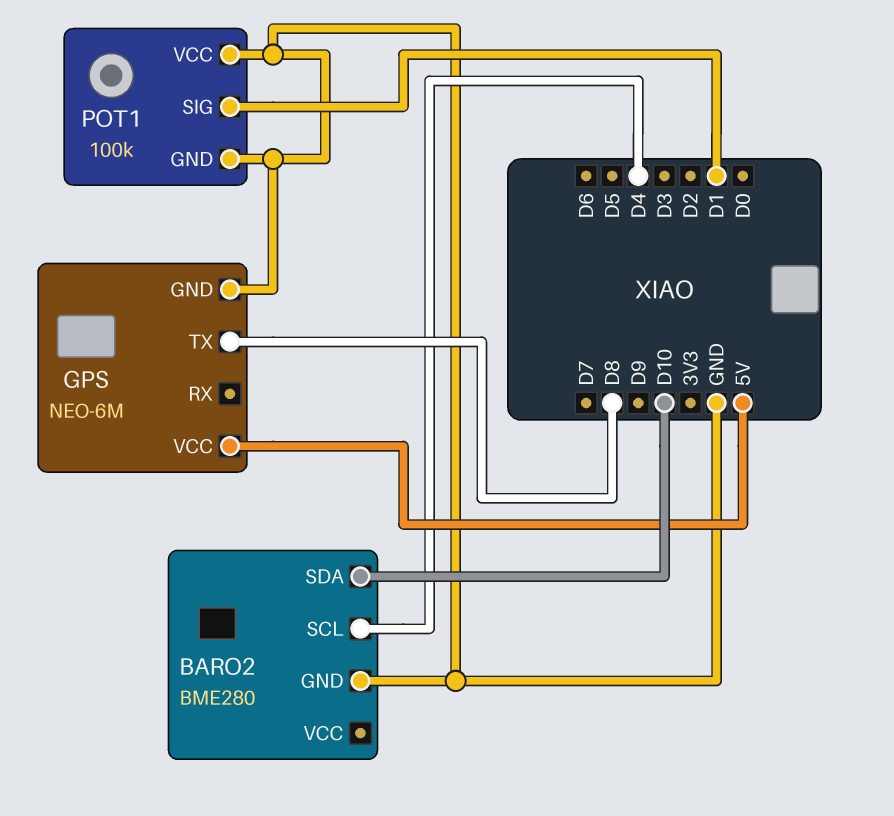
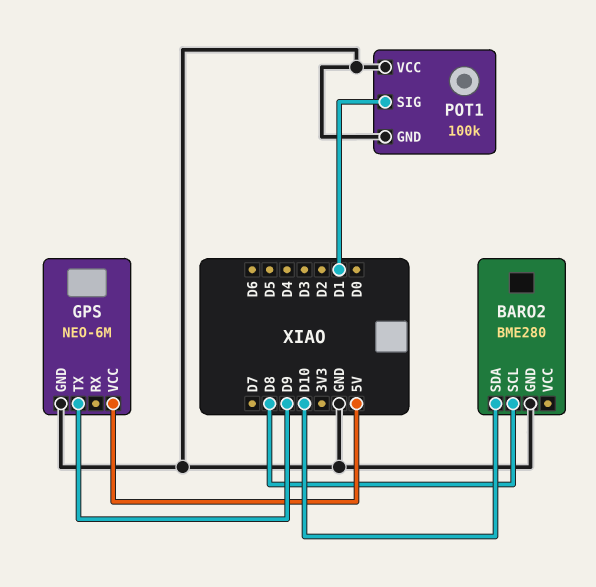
BARO2 pin SCL: D4 -> D8
GPS pin TX: D8 -> D9

